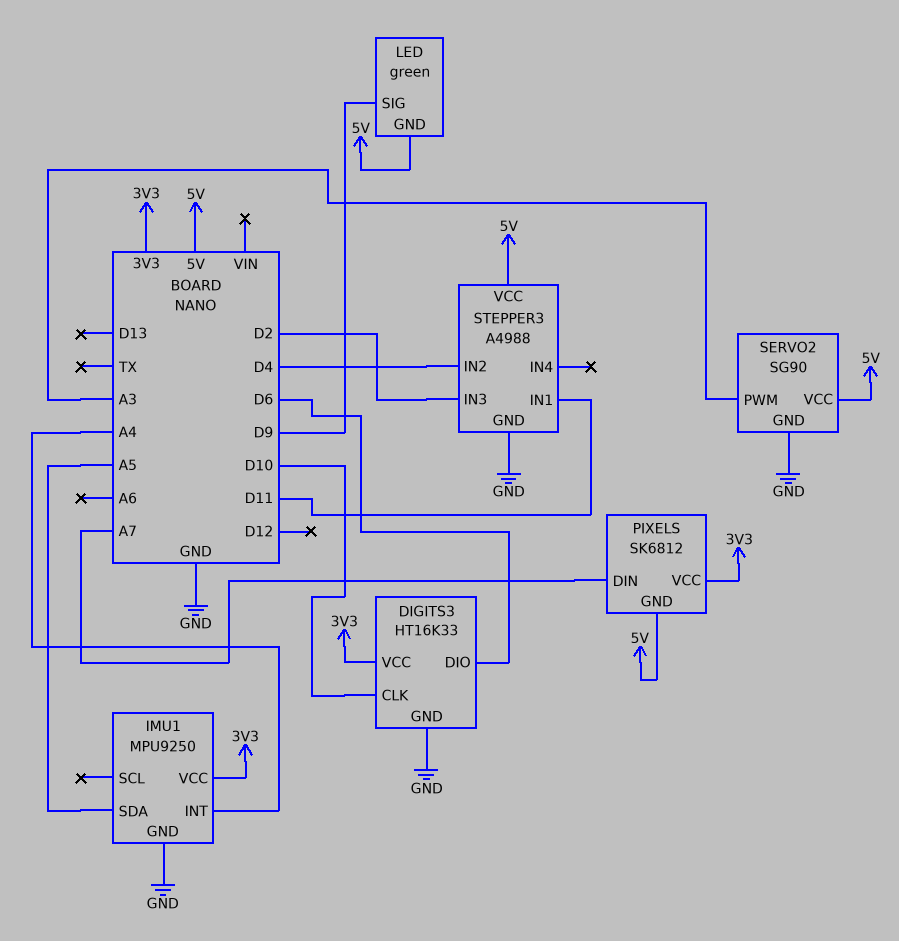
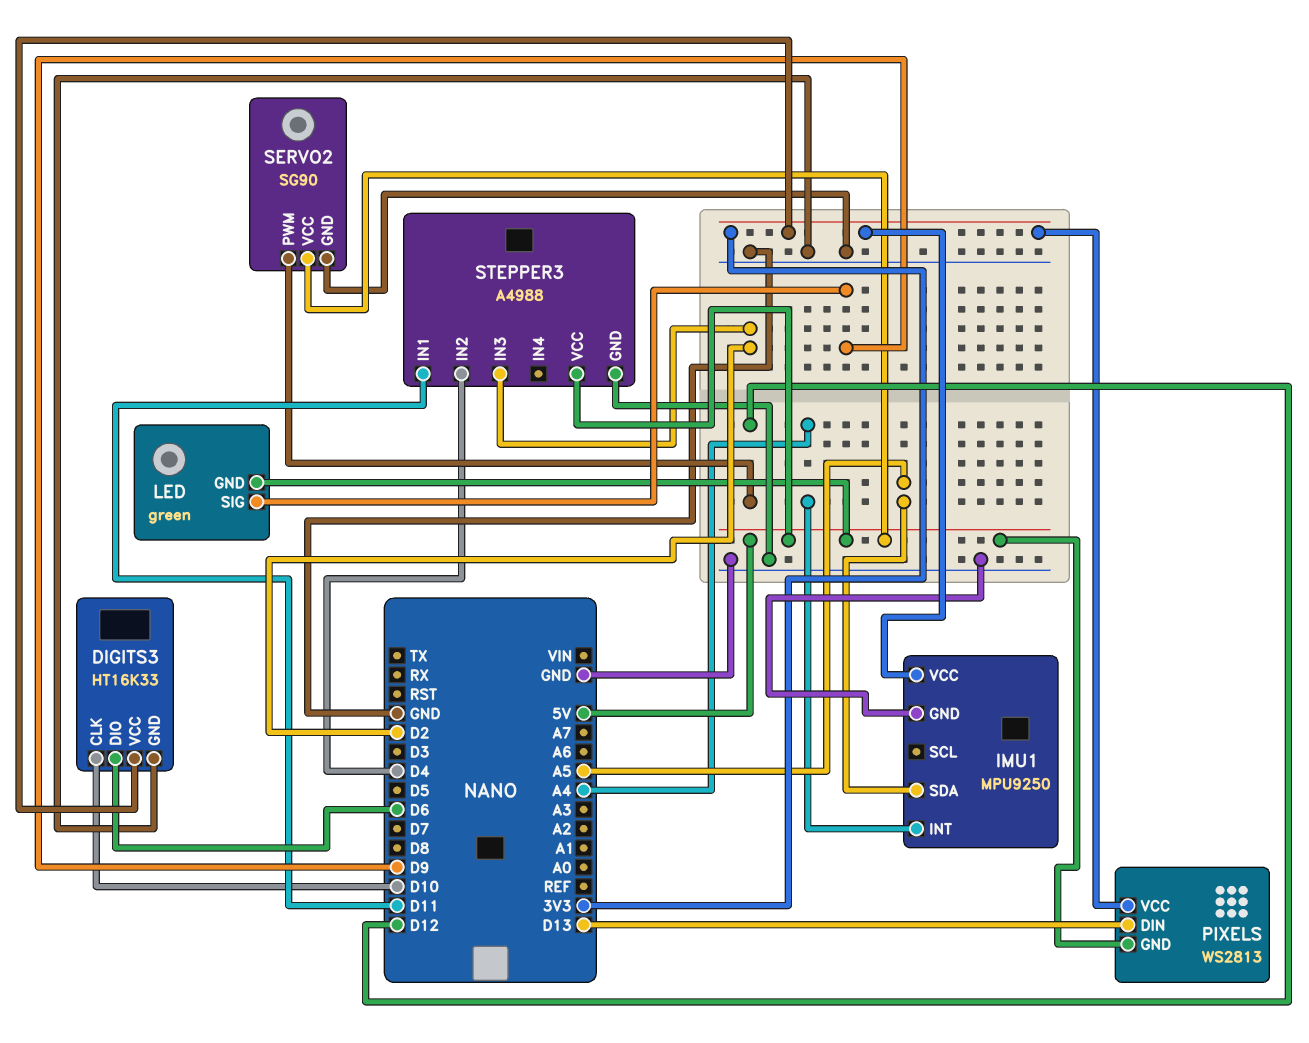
PIXELS: SK6812 -> WS2813
PIXELS pin DIN: A7 -> D13
SERVO2 pin PWM: A3 -> D12

